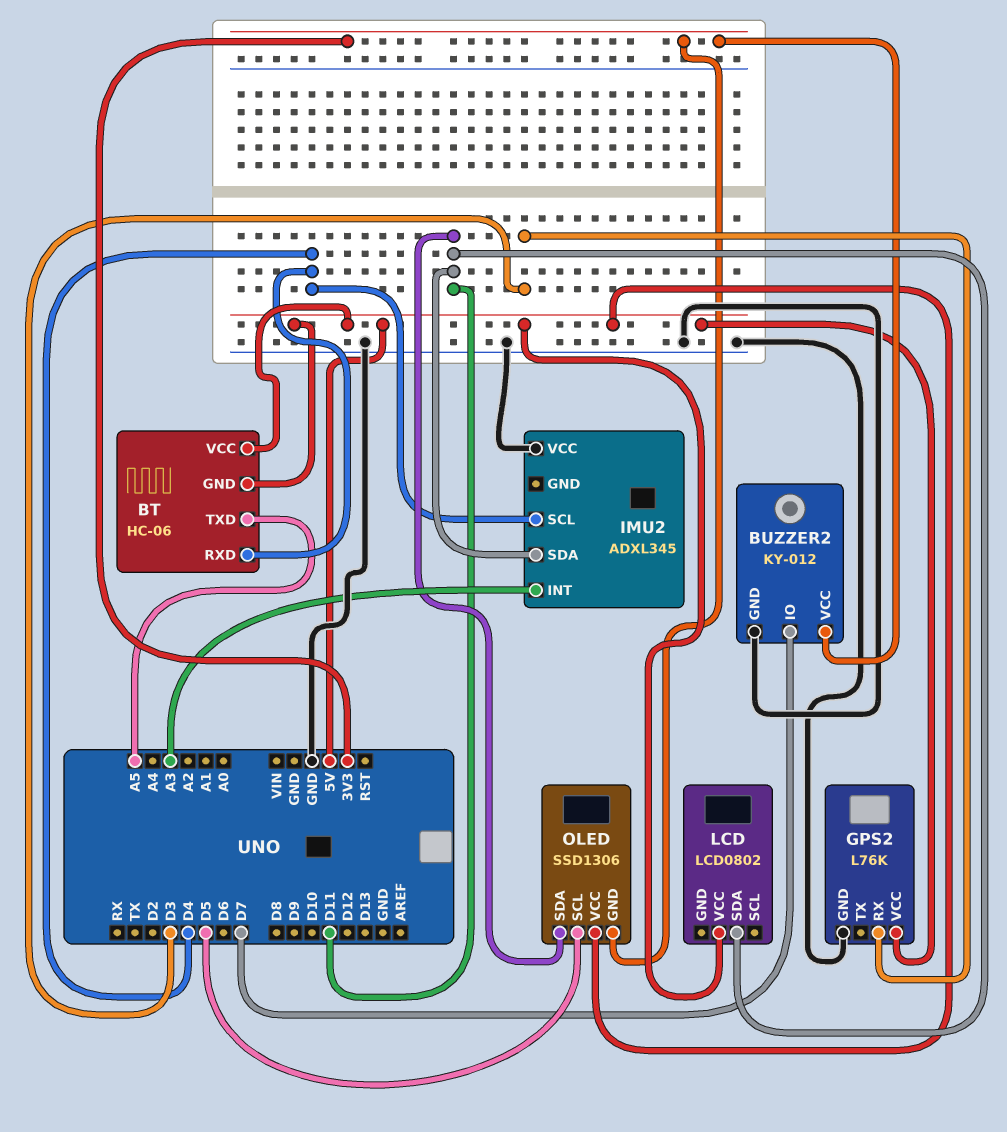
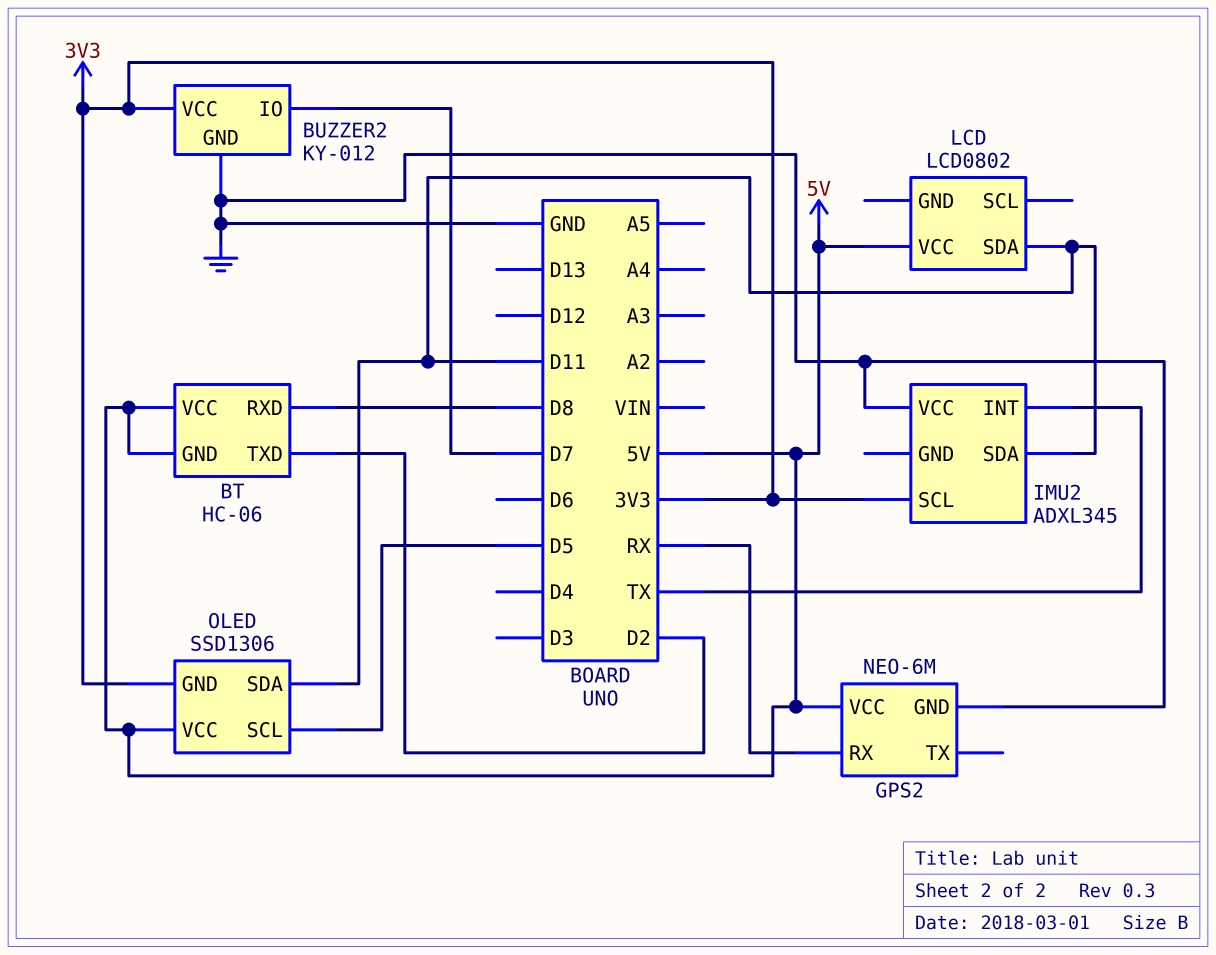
BT pin RXD: D4 -> D8
BT pin TXD: A5 -> D2
GPS2: L76K -> NEO-6M
GPS2 pin RX: D3 -> RX
IMU2 pin INT: A3 -> TX
IMU2 pin SCL: D4 -> 3V3

